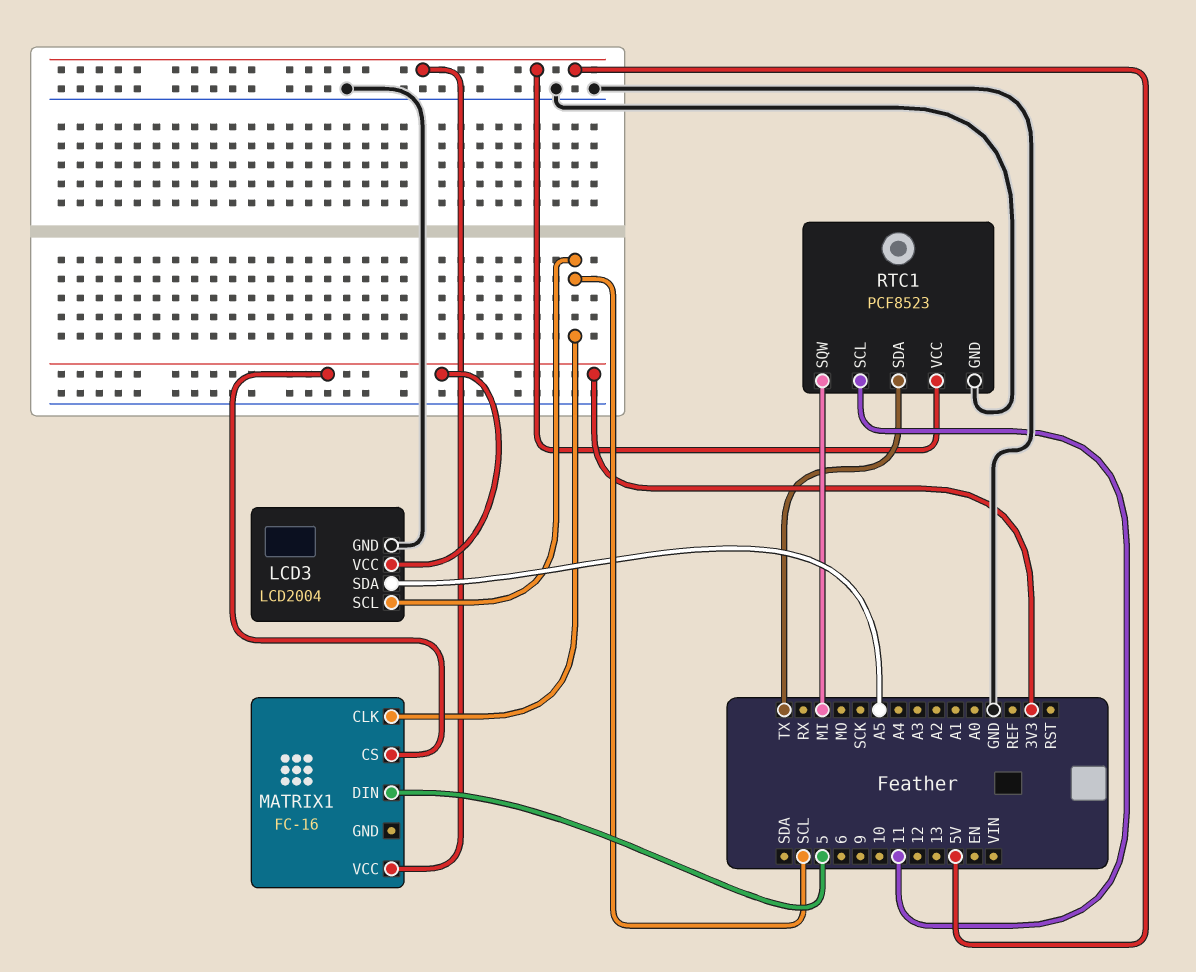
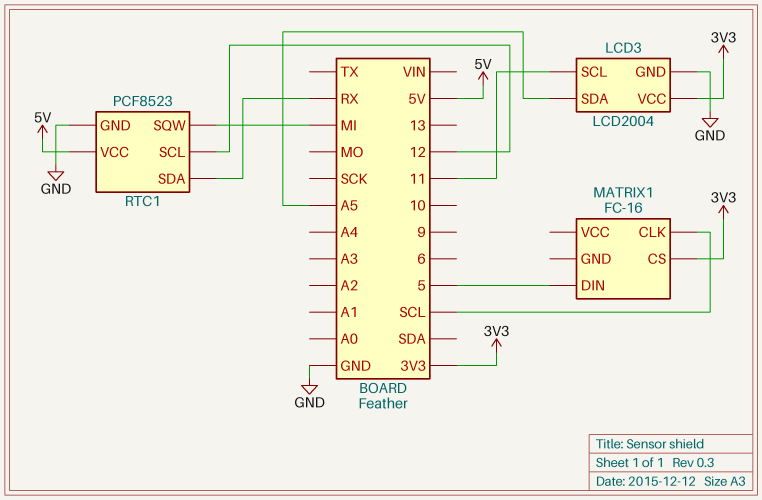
LCD3 pin SCL: SCL -> 11
MATRIX1 pin VCC: 5V -> none
RTC1 pin SCL: 11 -> 12
RTC1 pin SDA: TX -> RX

